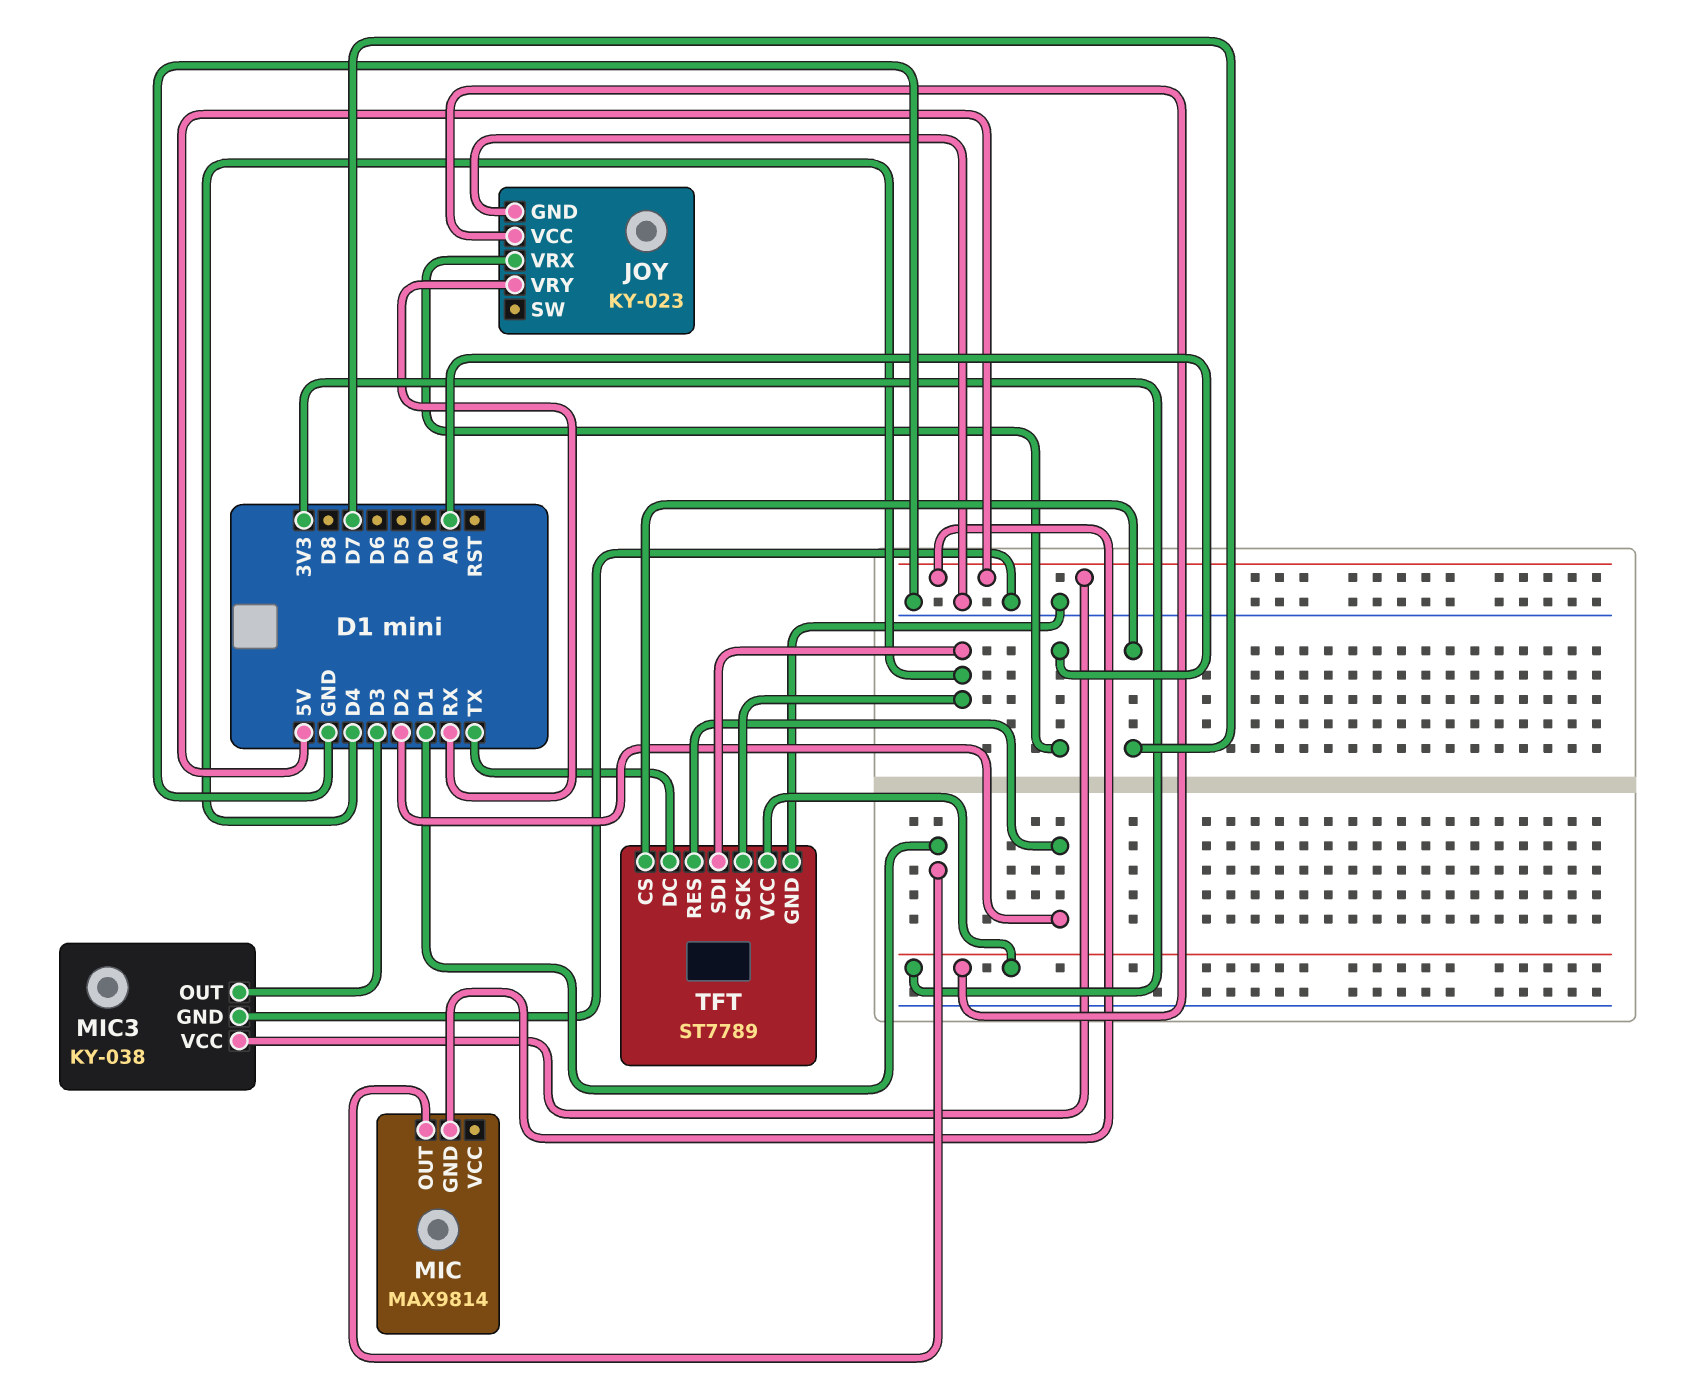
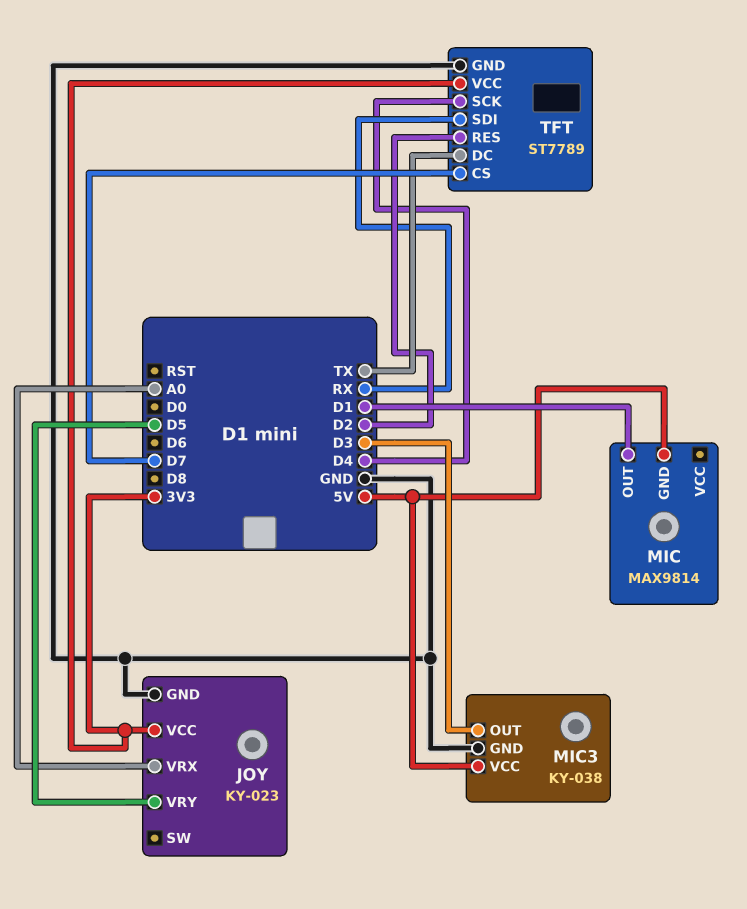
JOY pin VRY: RX -> D5
TFT pin SDI: D4 -> RX

